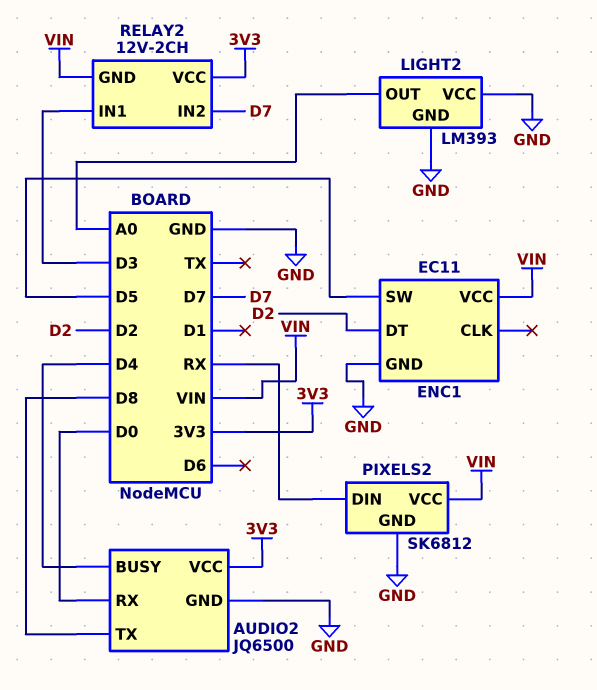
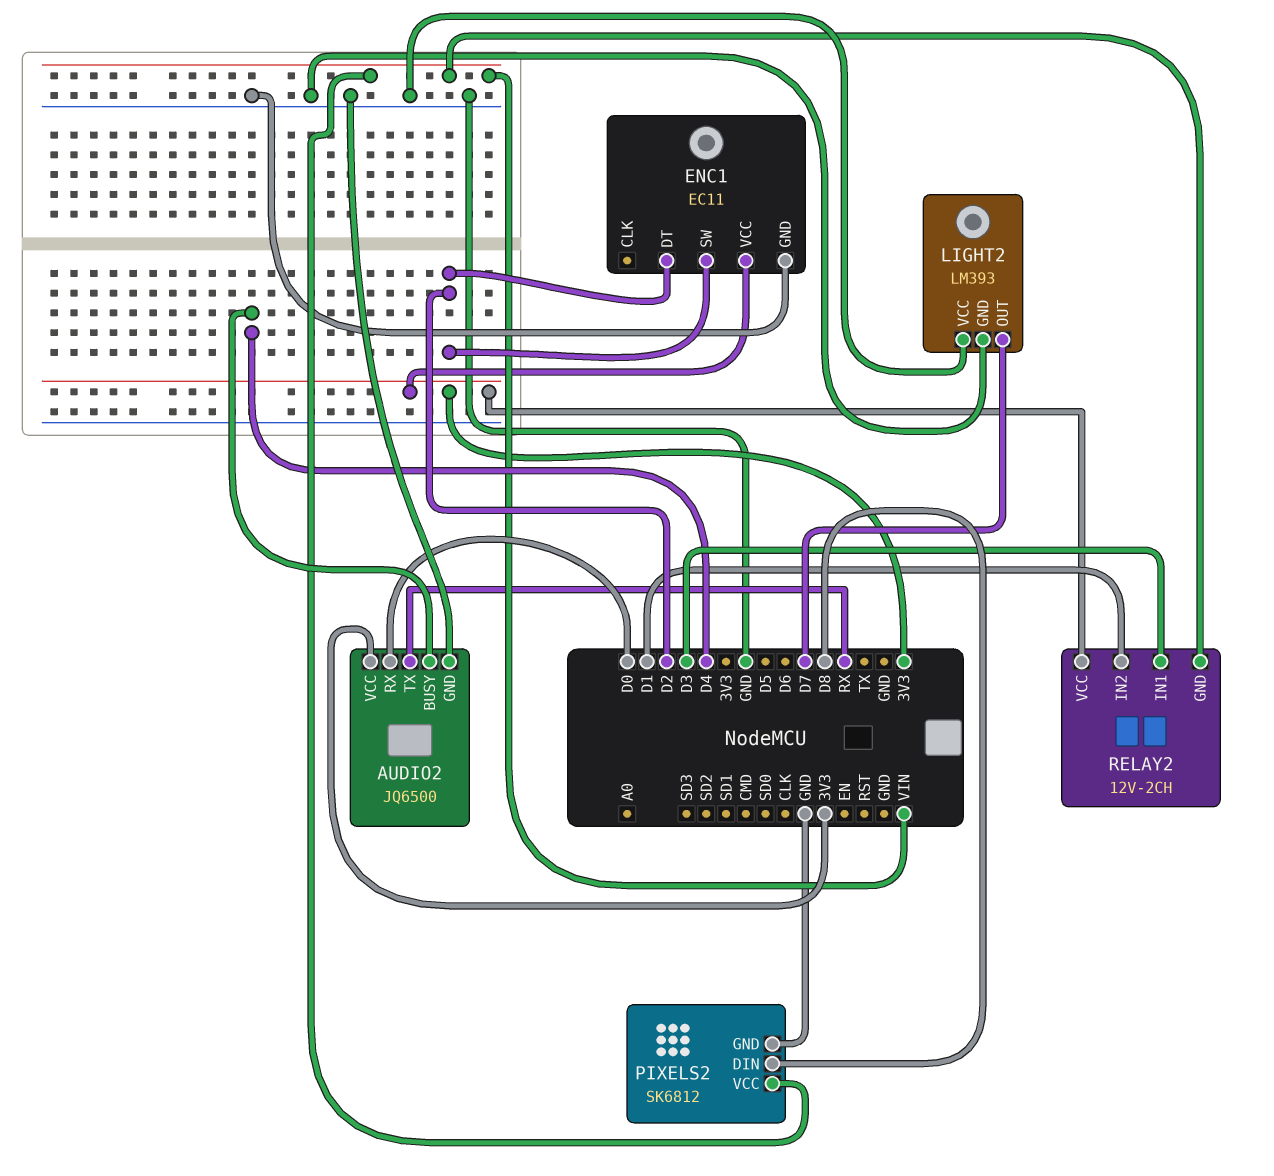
AUDIO2 pin TX: D8 -> RX
ENC1 pin SW: D5 -> D2
ENC1 pin VCC: VIN -> 3V3
LIGHT2 pin OUT: A0 -> D7
PIXELS2 pin DIN: RX -> D8
RELAY2 pin IN2: D7 -> D1

